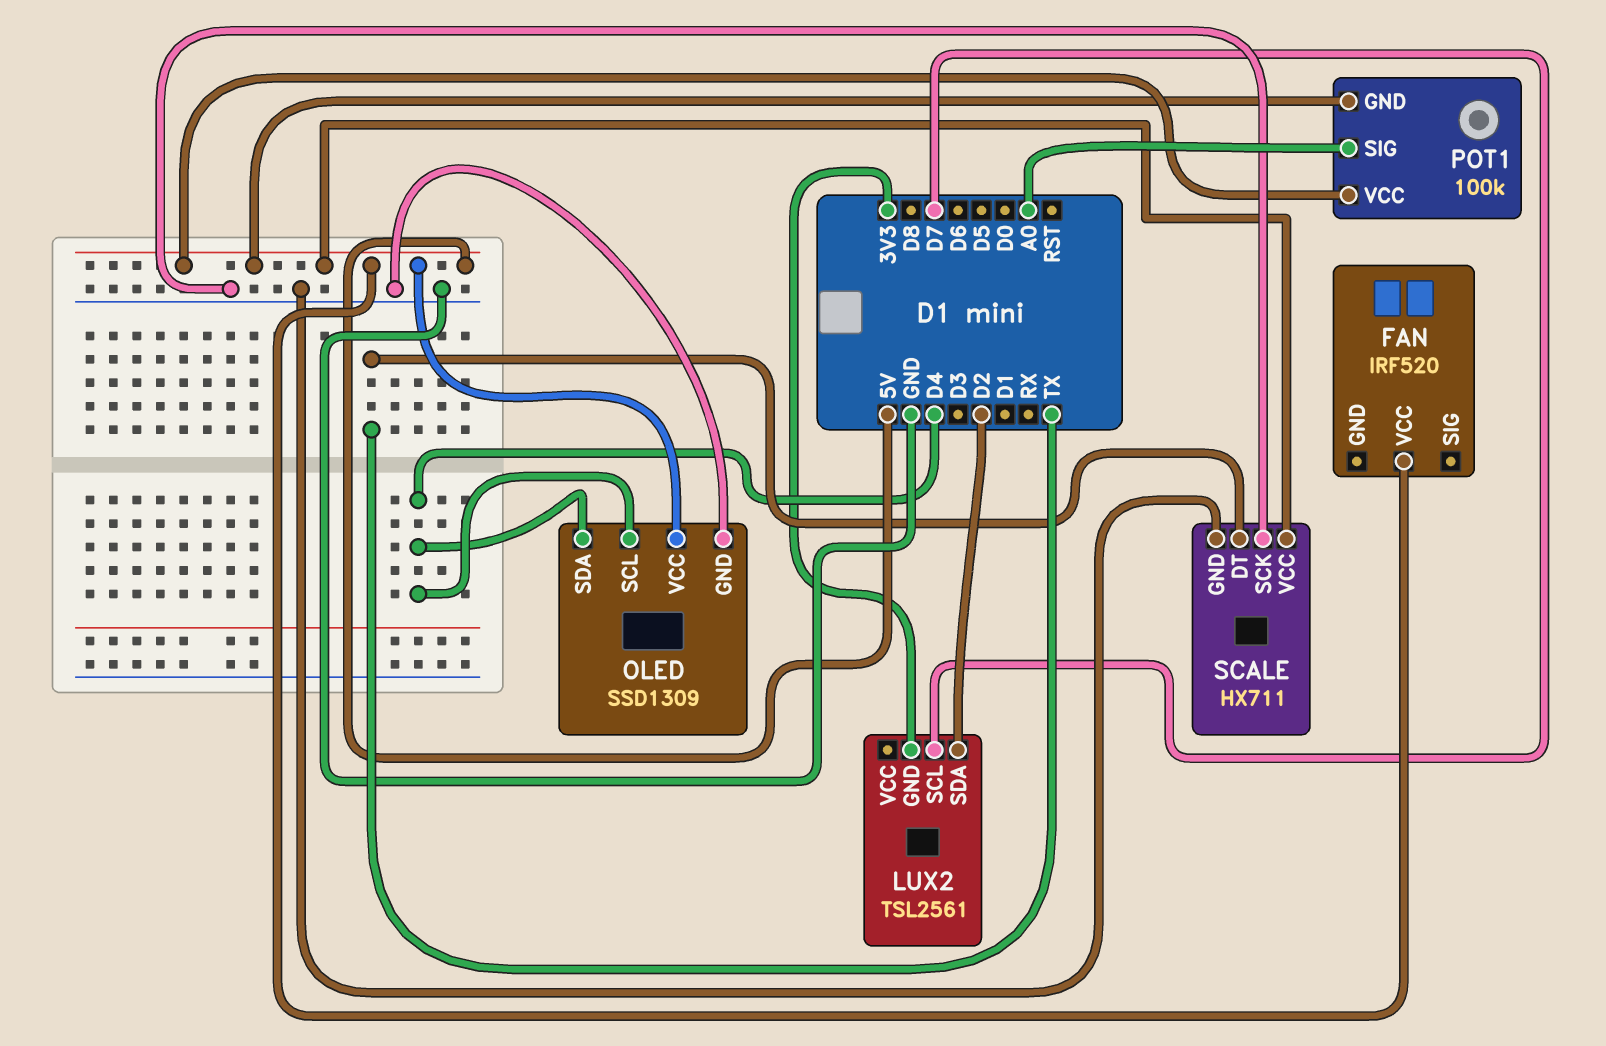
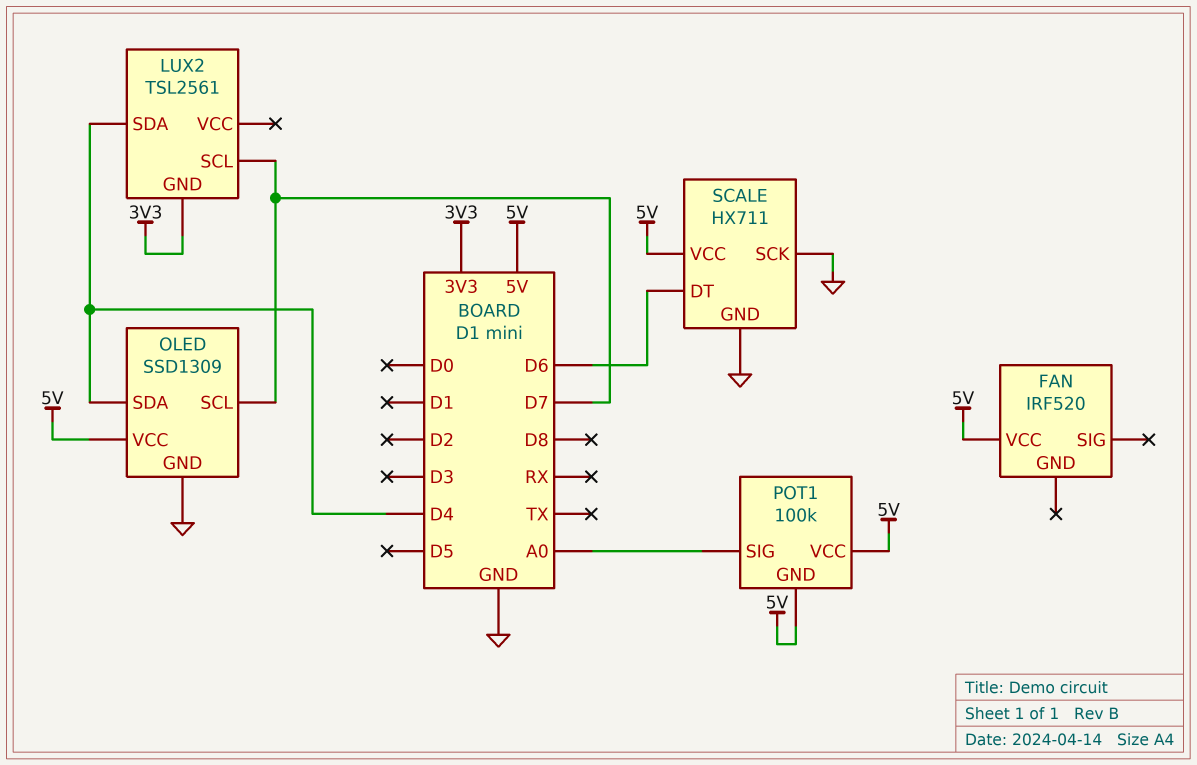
LUX2 pin SDA: D2 -> D4
OLED pin SCL: D4 -> D7
SCALE pin DT: TX -> D6

